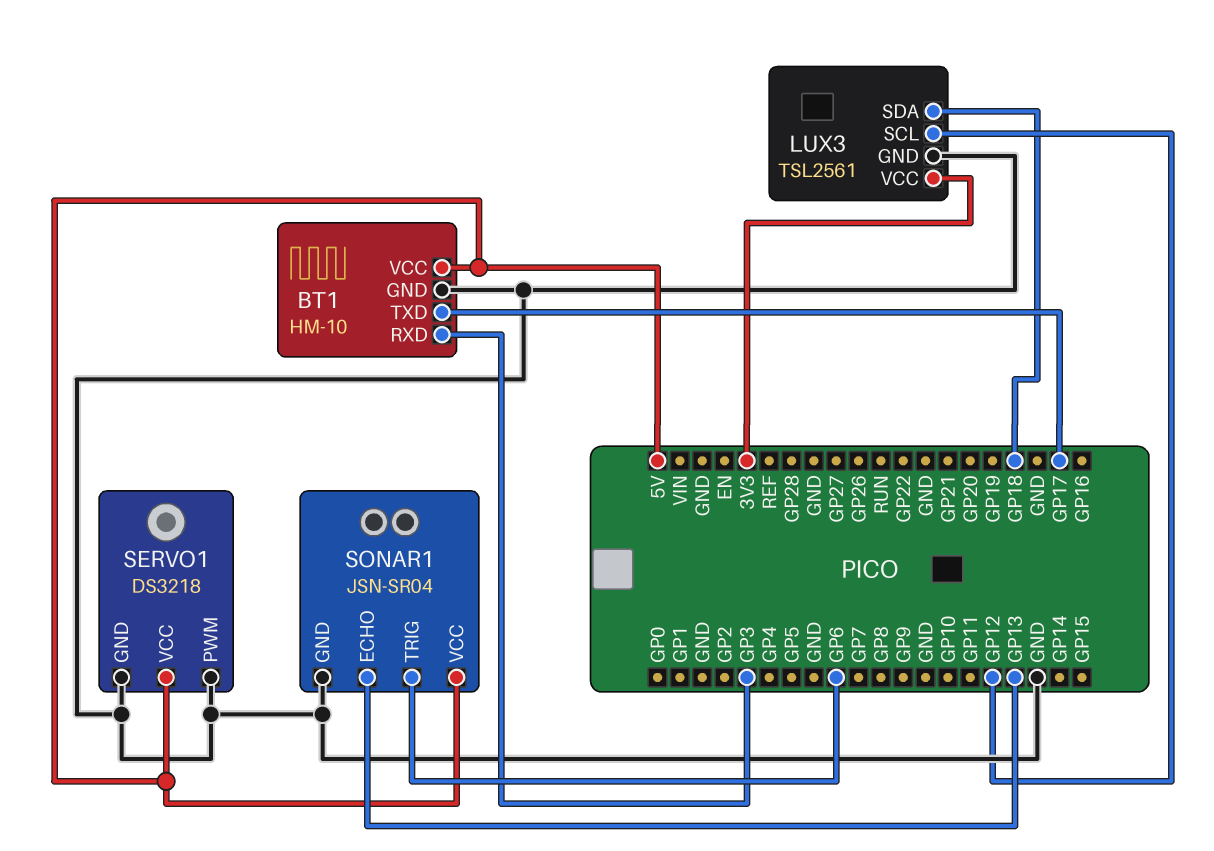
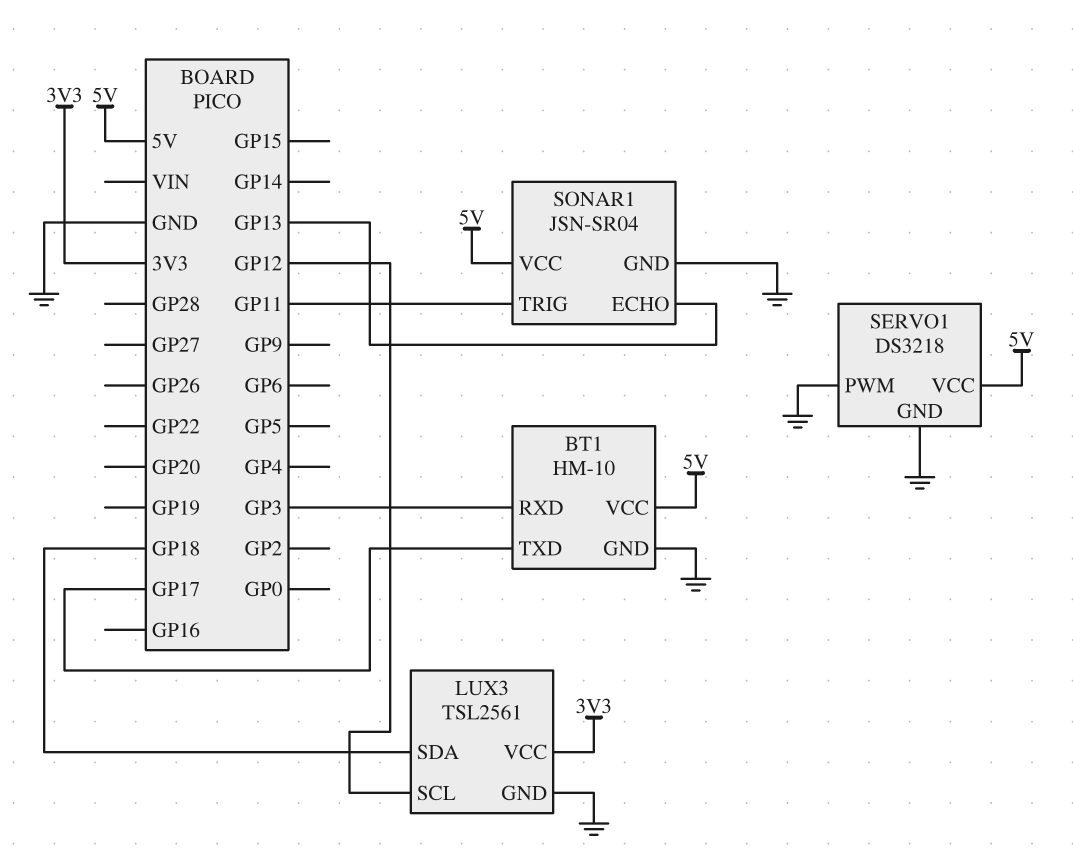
SONAR1 pin TRIG: GP6 -> GP11

